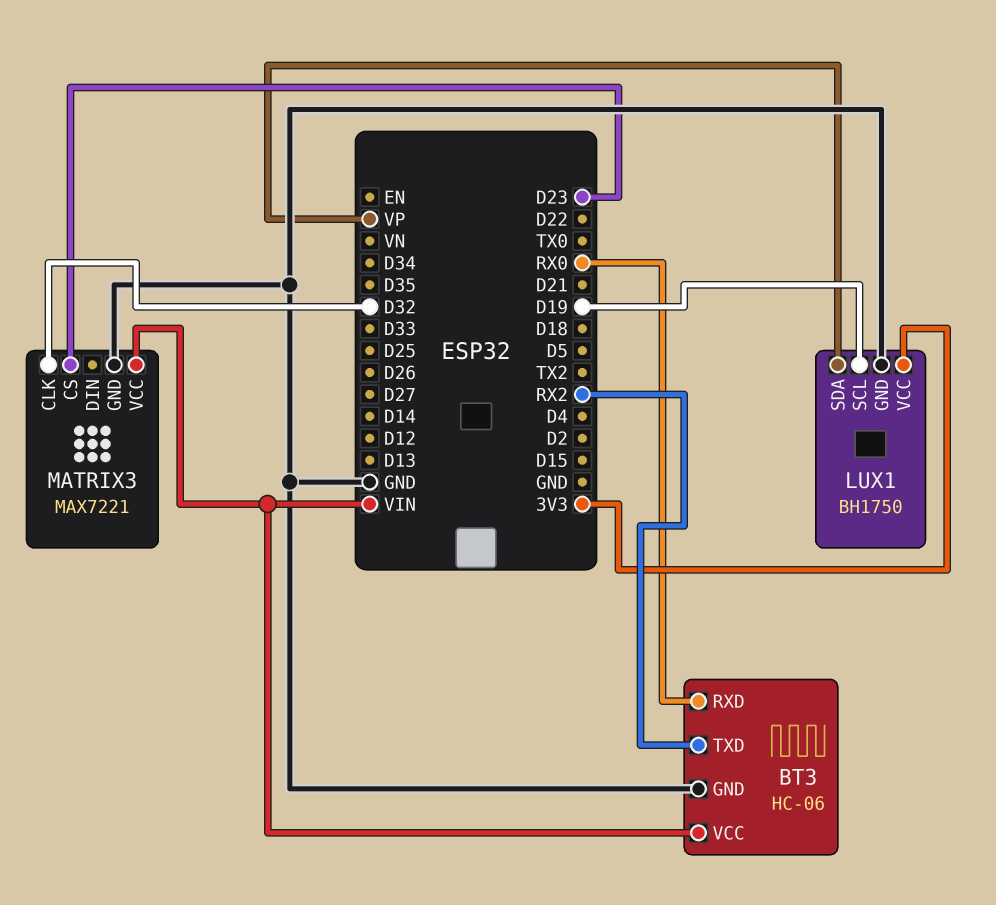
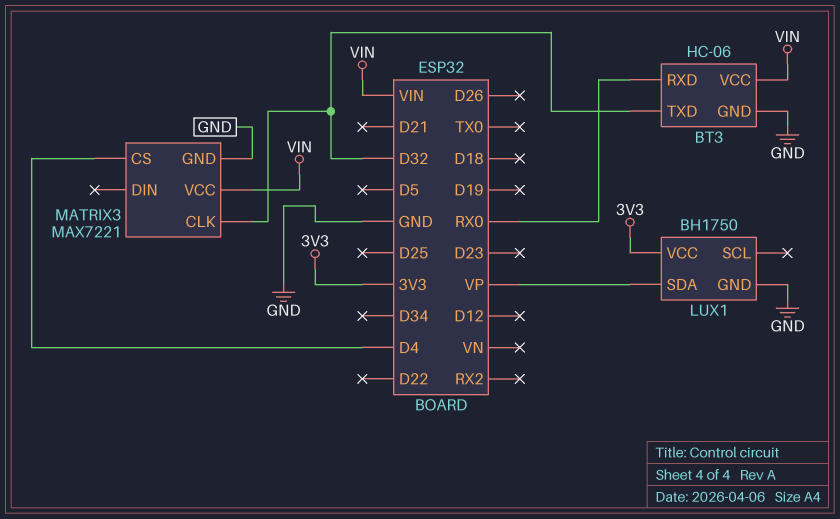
BT3 pin TXD: RX2 -> D32
LUX1 pin SCL: D19 -> none
MATRIX3 pin CS: D23 -> D4

